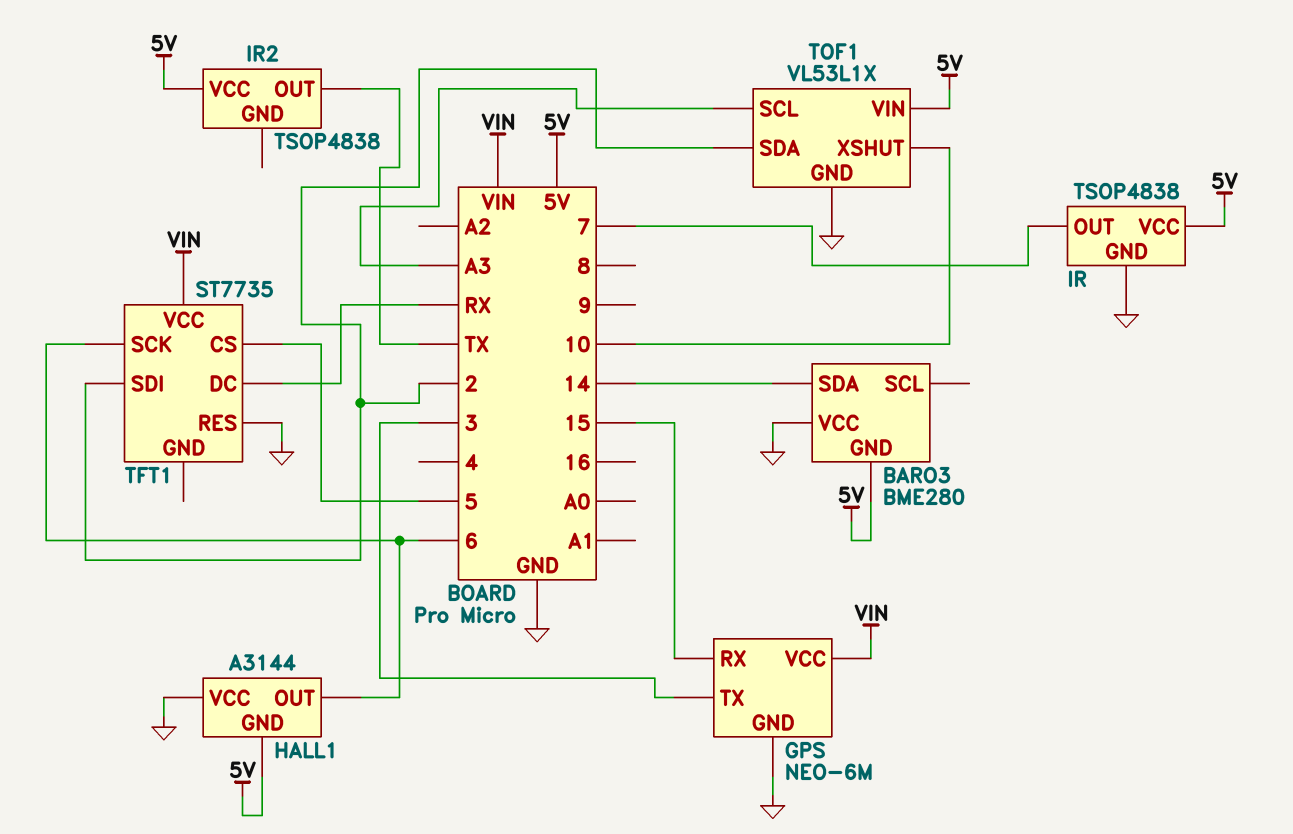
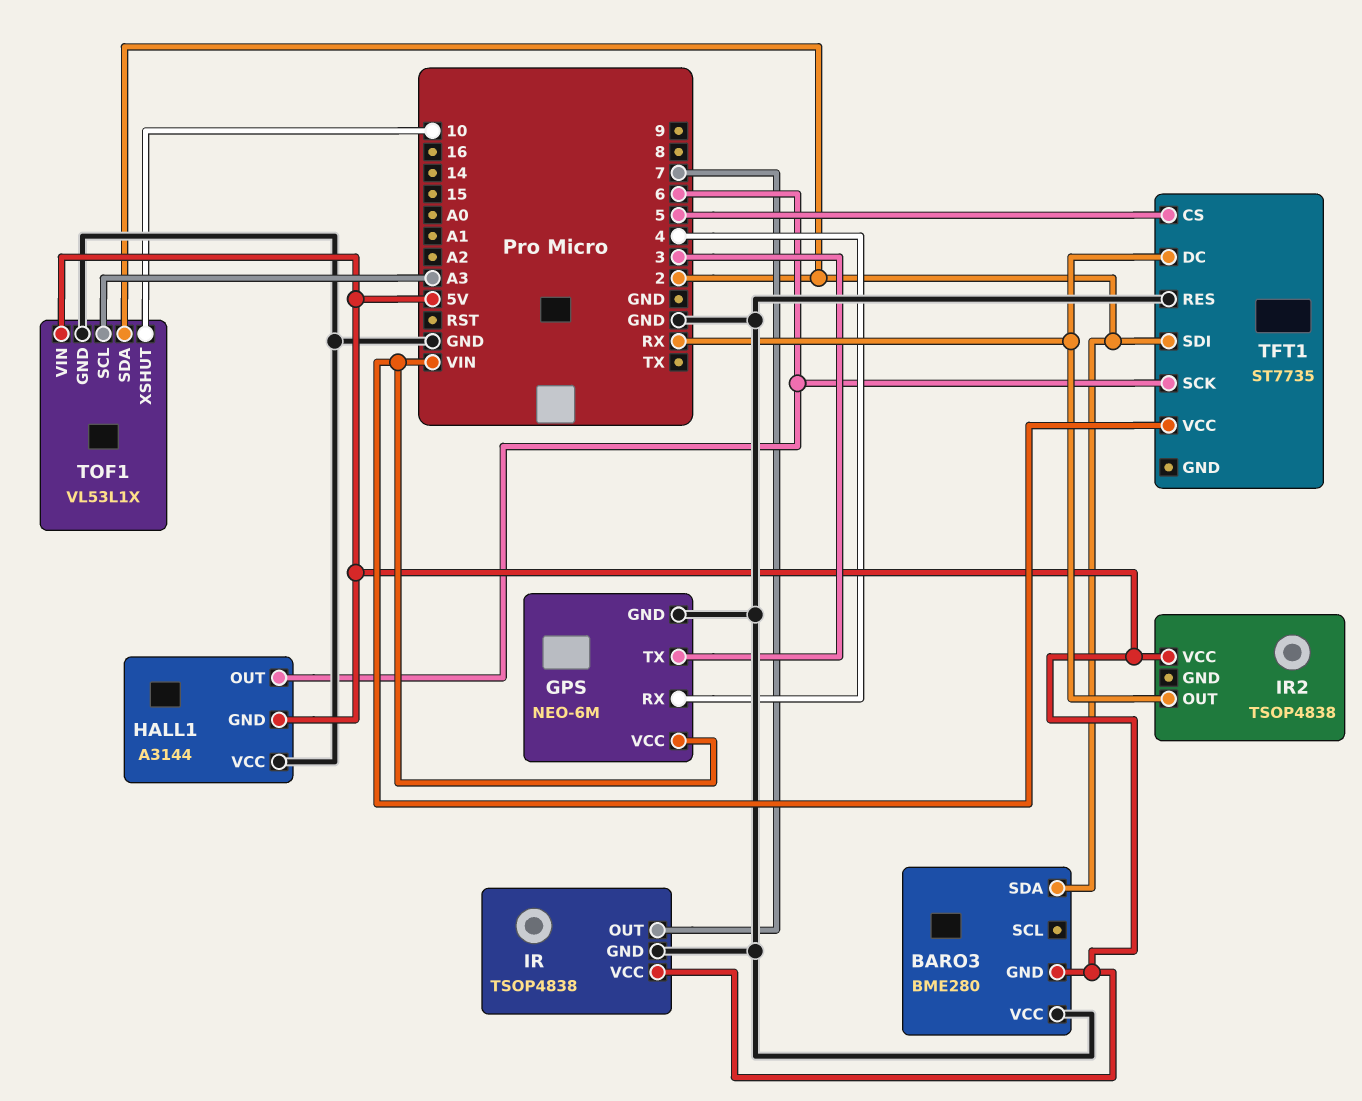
BARO3 pin SDA: 14 -> 2
GPS pin RX: 15 -> 4
IR2 pin OUT: TX -> RX

